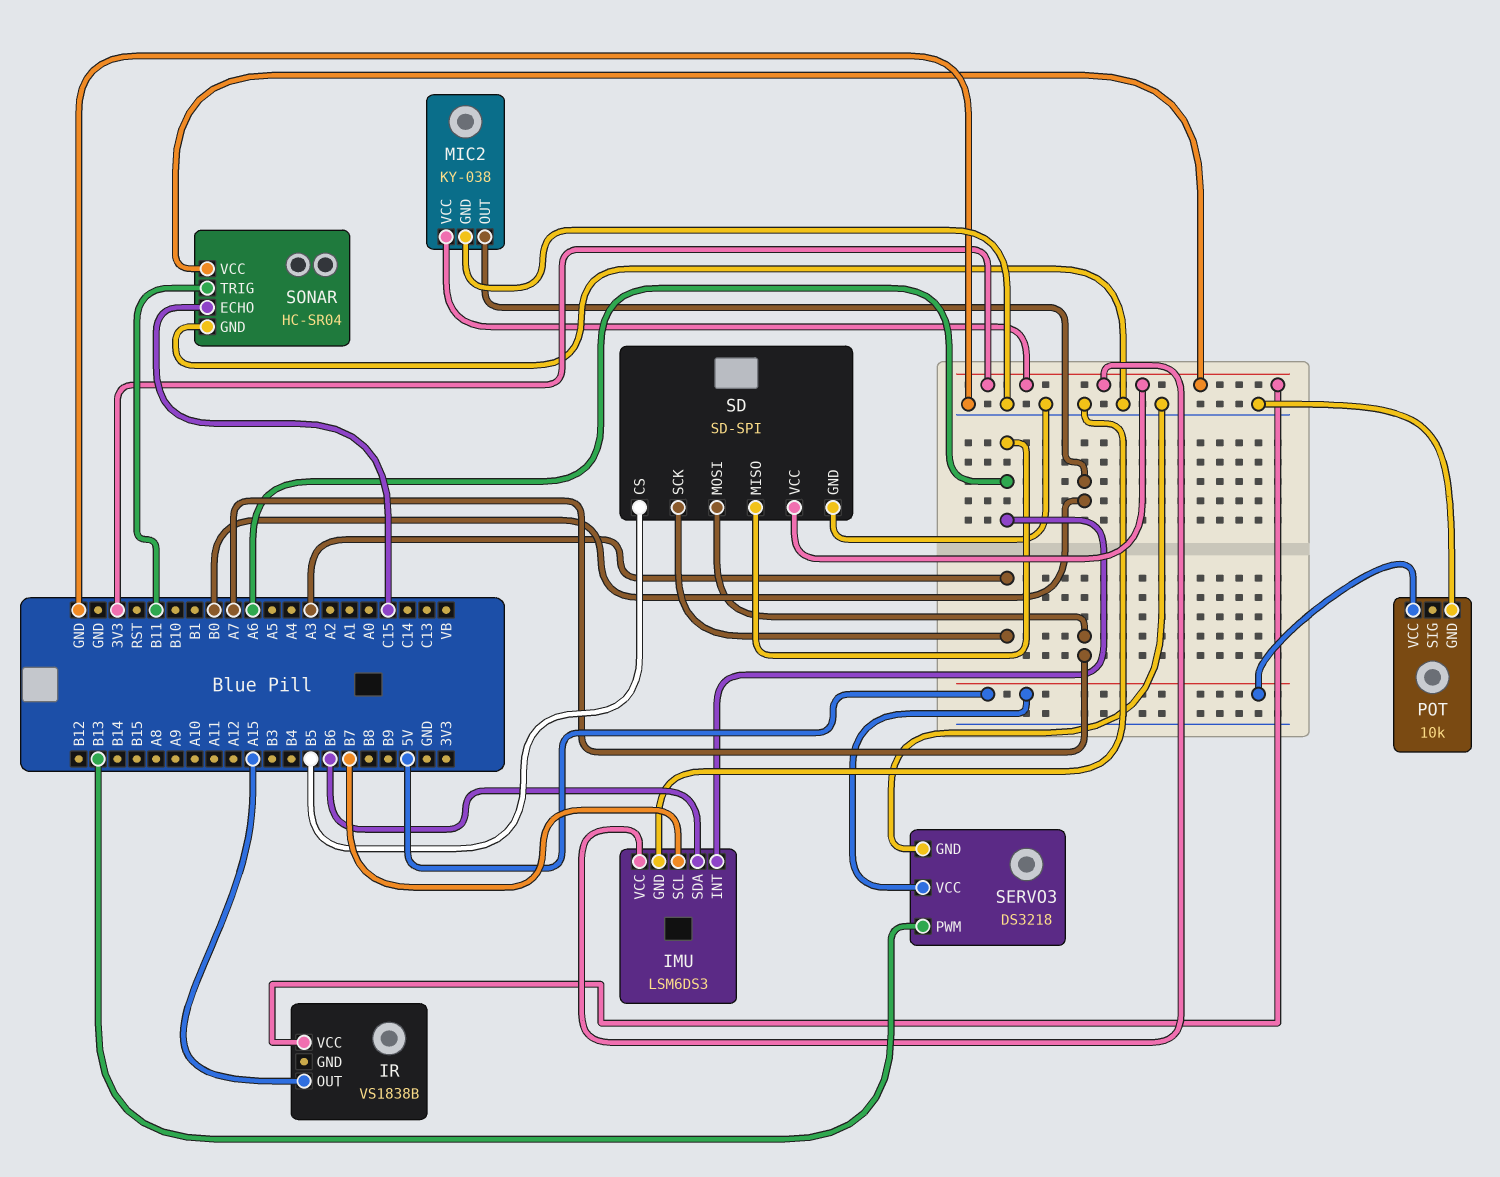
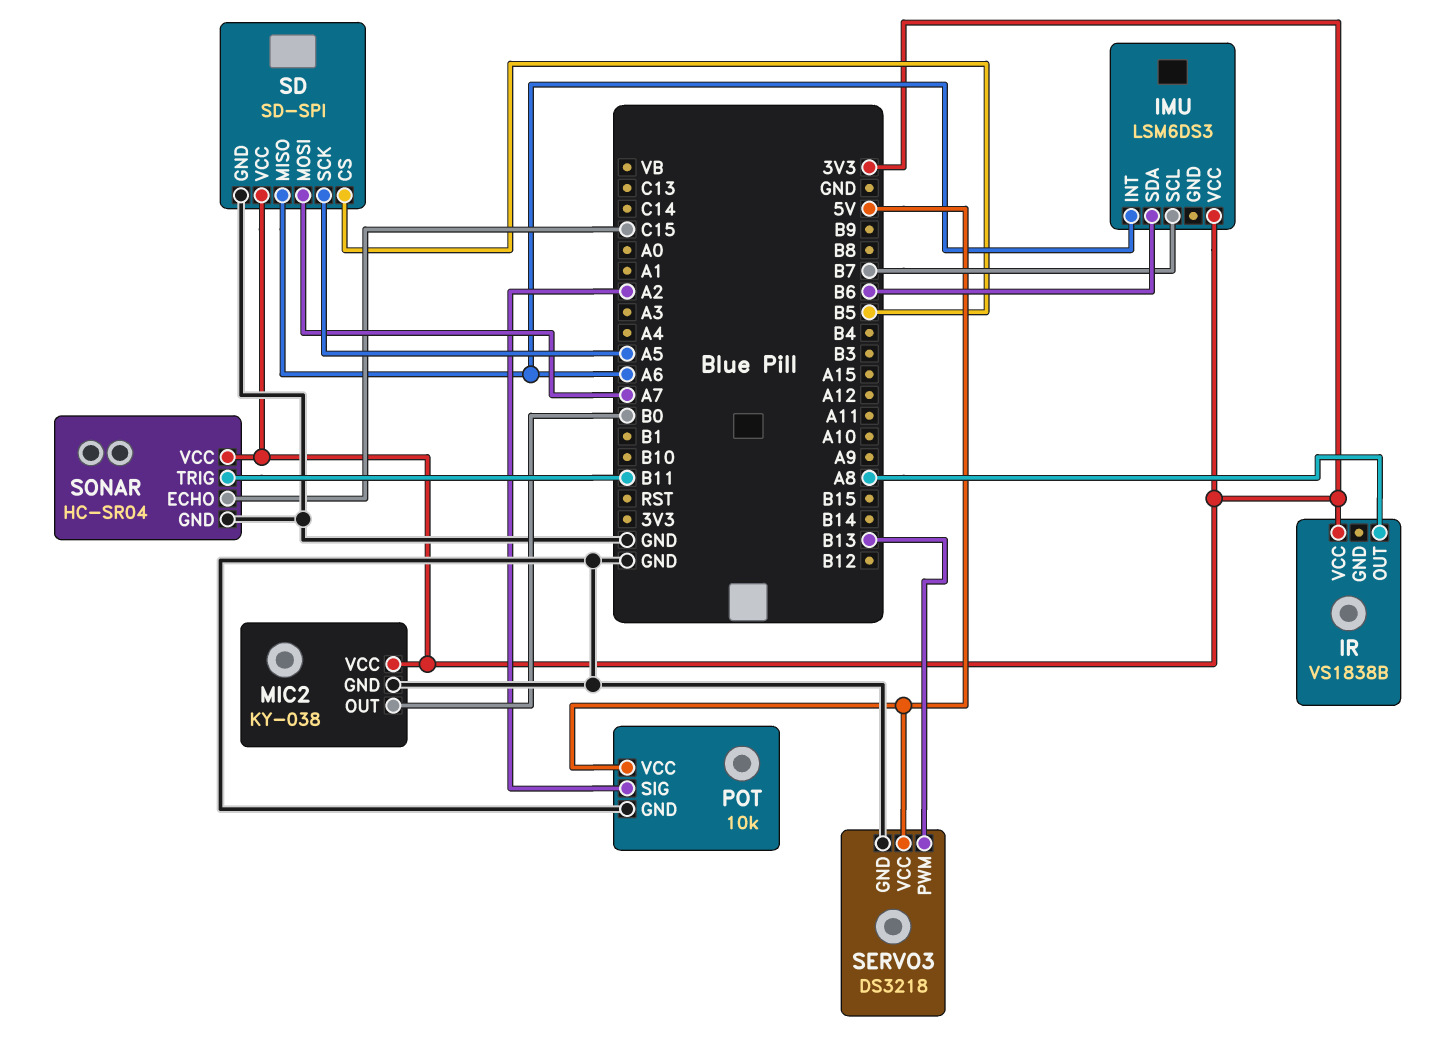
IMU pin GND: GND -> none
IR pin OUT: A15 -> A8
POT pin SIG: none -> A2
SD pin SCK: A3 -> A5

